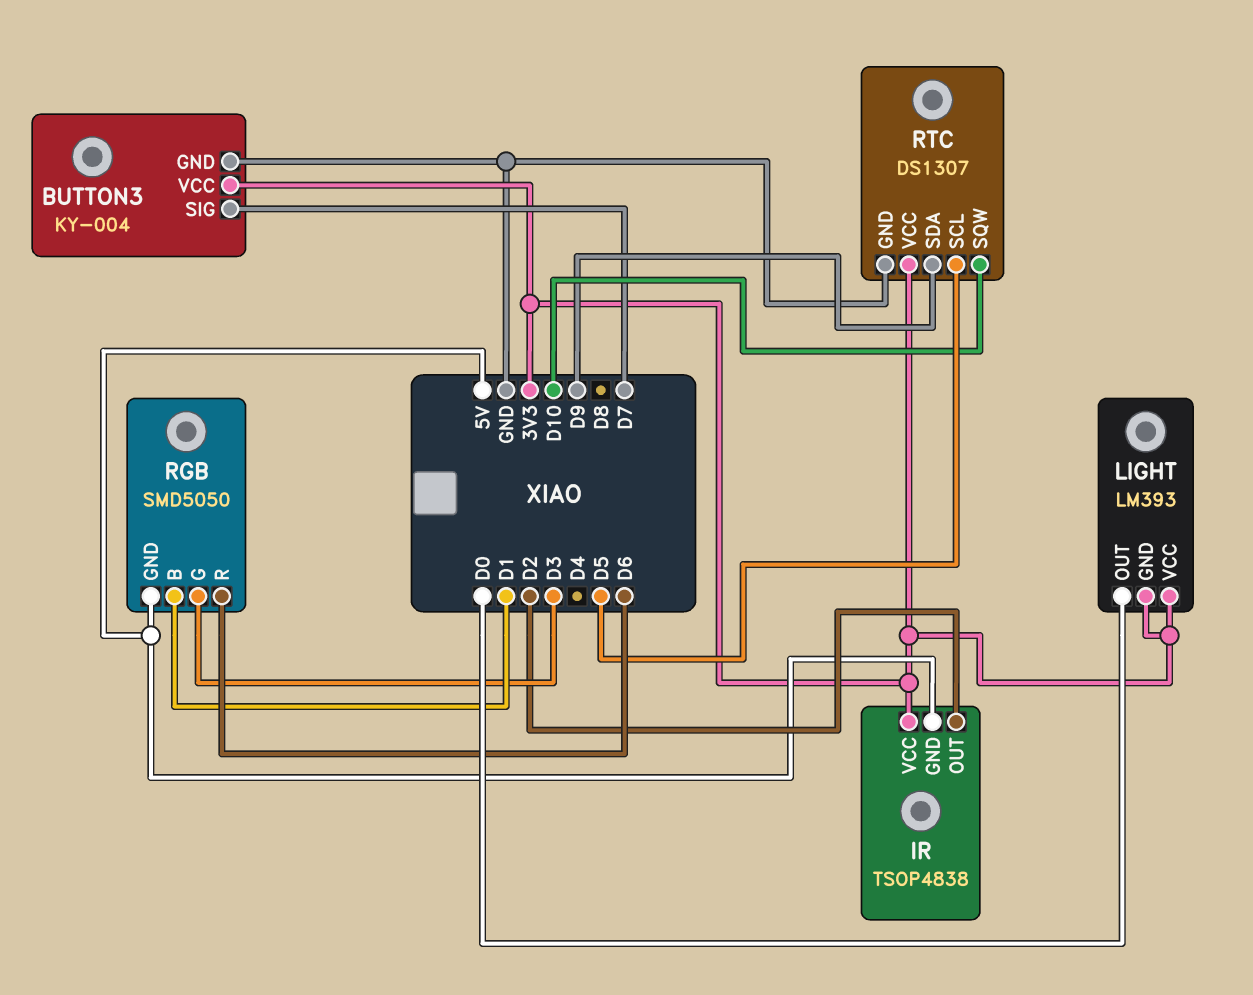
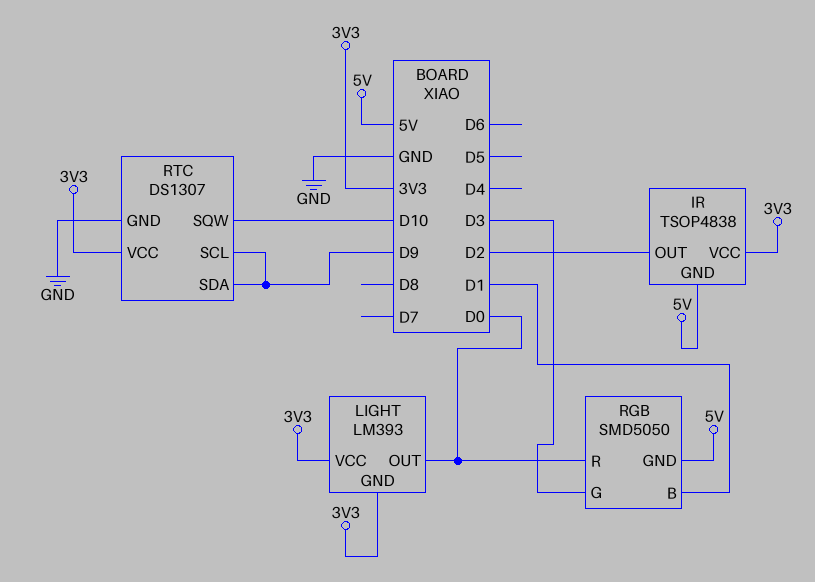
BUTTON3: KY-004 -> none
BUTTON3 pin GND: GND -> none
BUTTON3 pin SIG: D7 -> none
BUTTON3 pin VCC: 3V3 -> none
RGB pin R: D6 -> D0
RTC pin SCL: D5 -> D9

